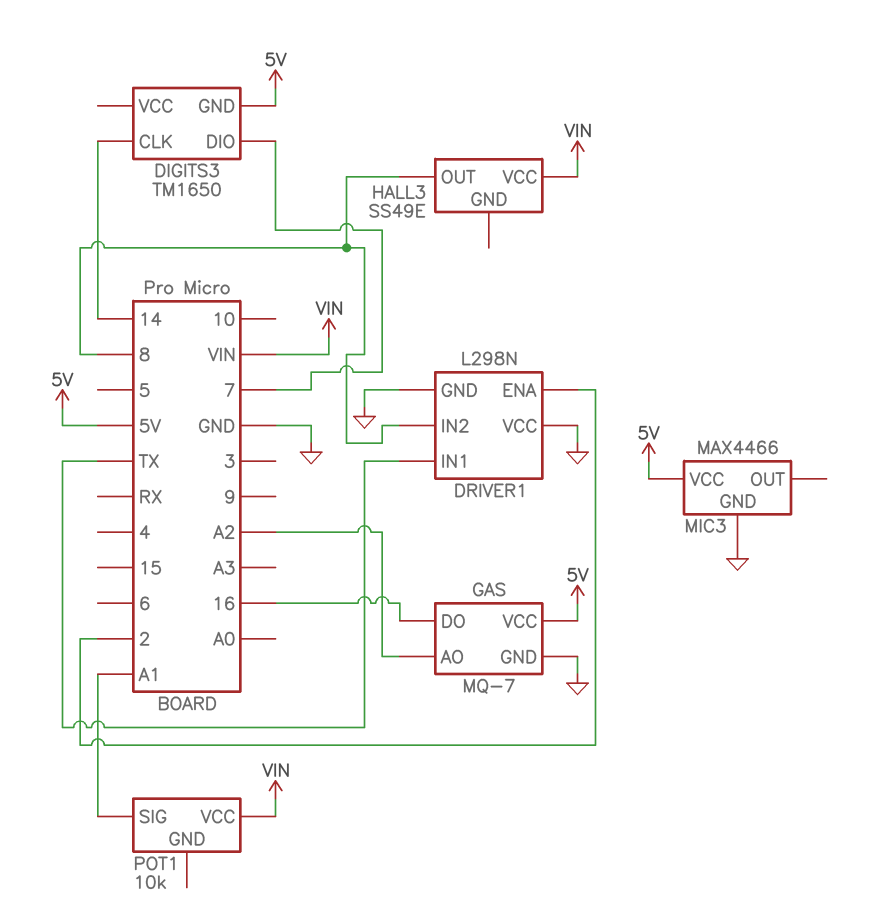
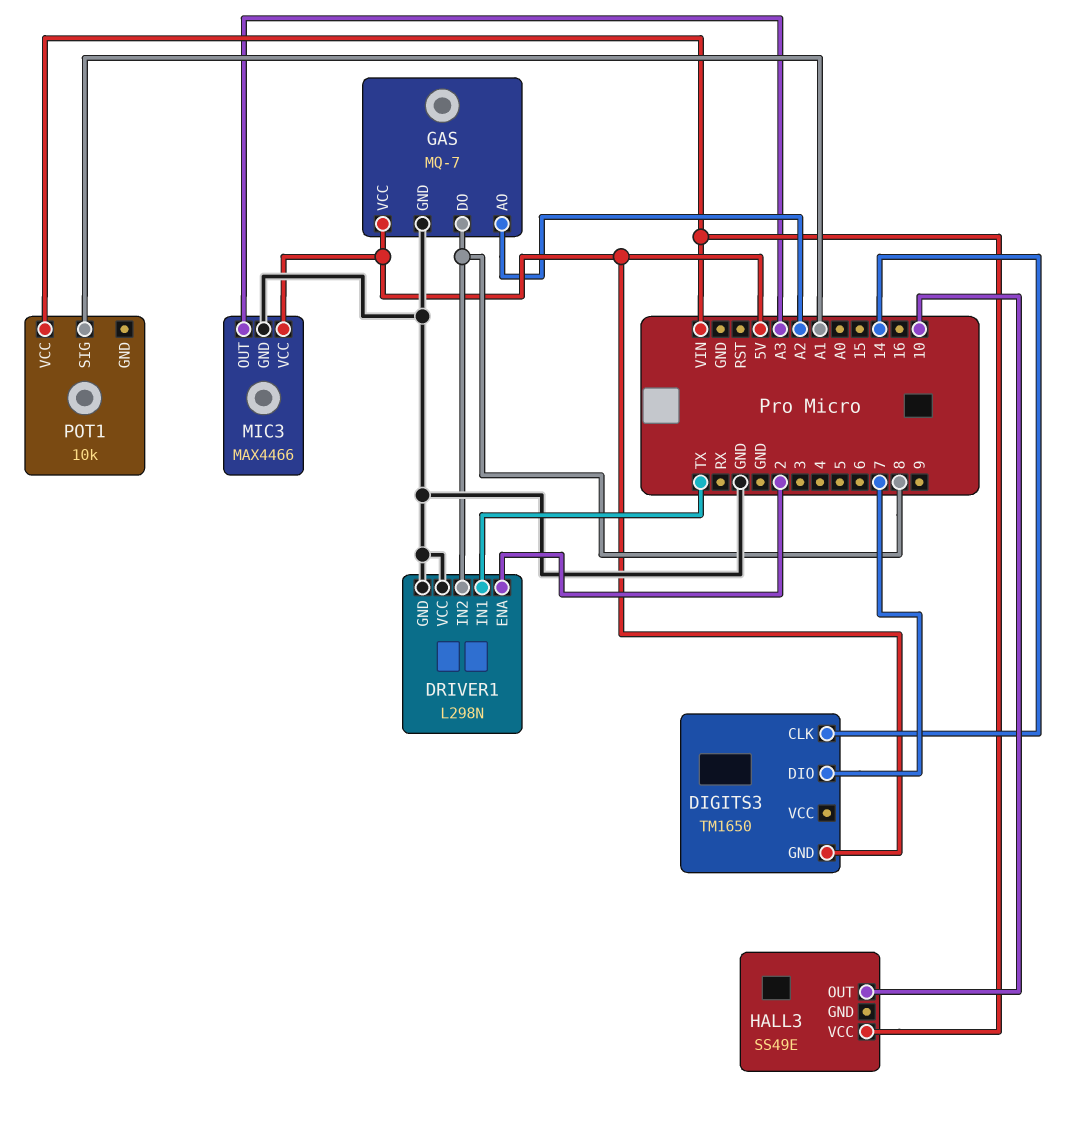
GAS pin DO: 16 -> 8
HALL3 pin OUT: 8 -> 10
MIC3 pin OUT: none -> A3

